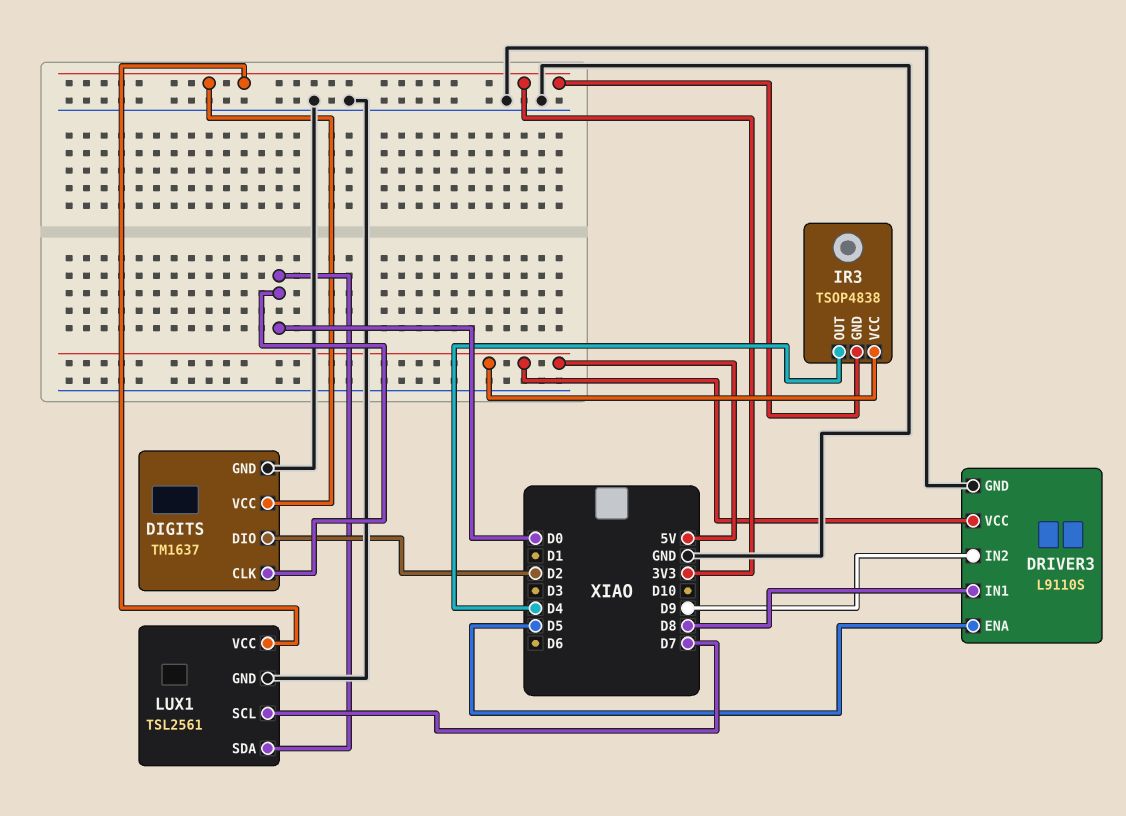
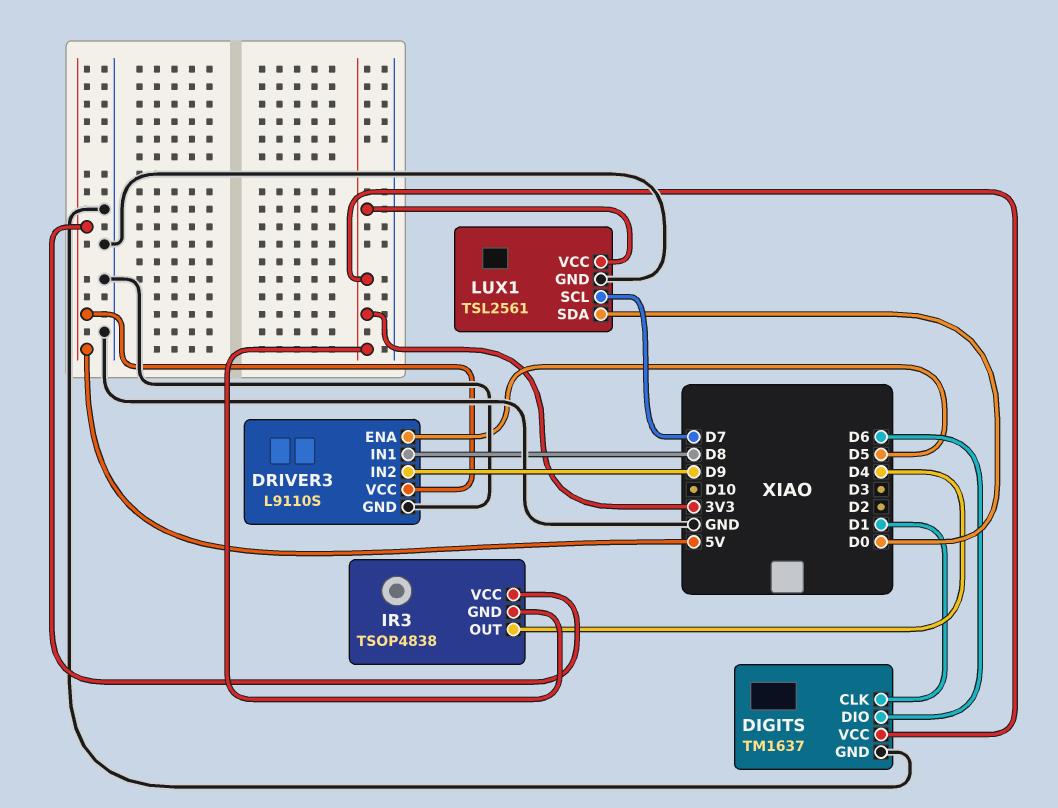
DIGITS pin CLK: D0 -> D1
DIGITS pin DIO: D2 -> D6

